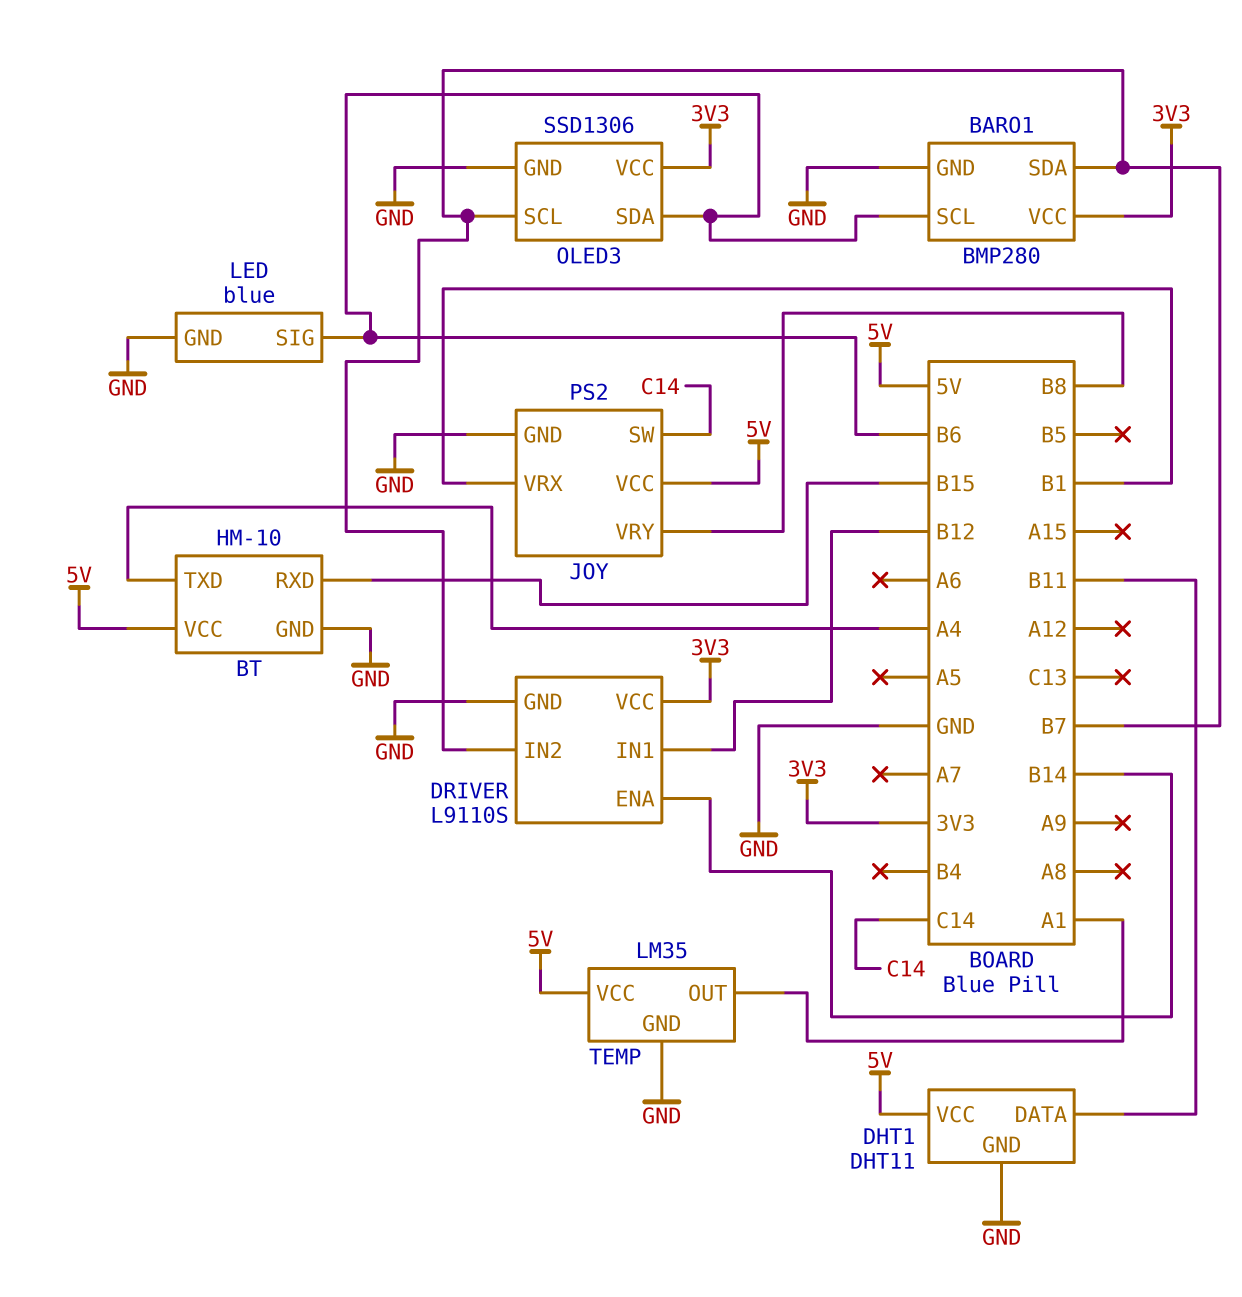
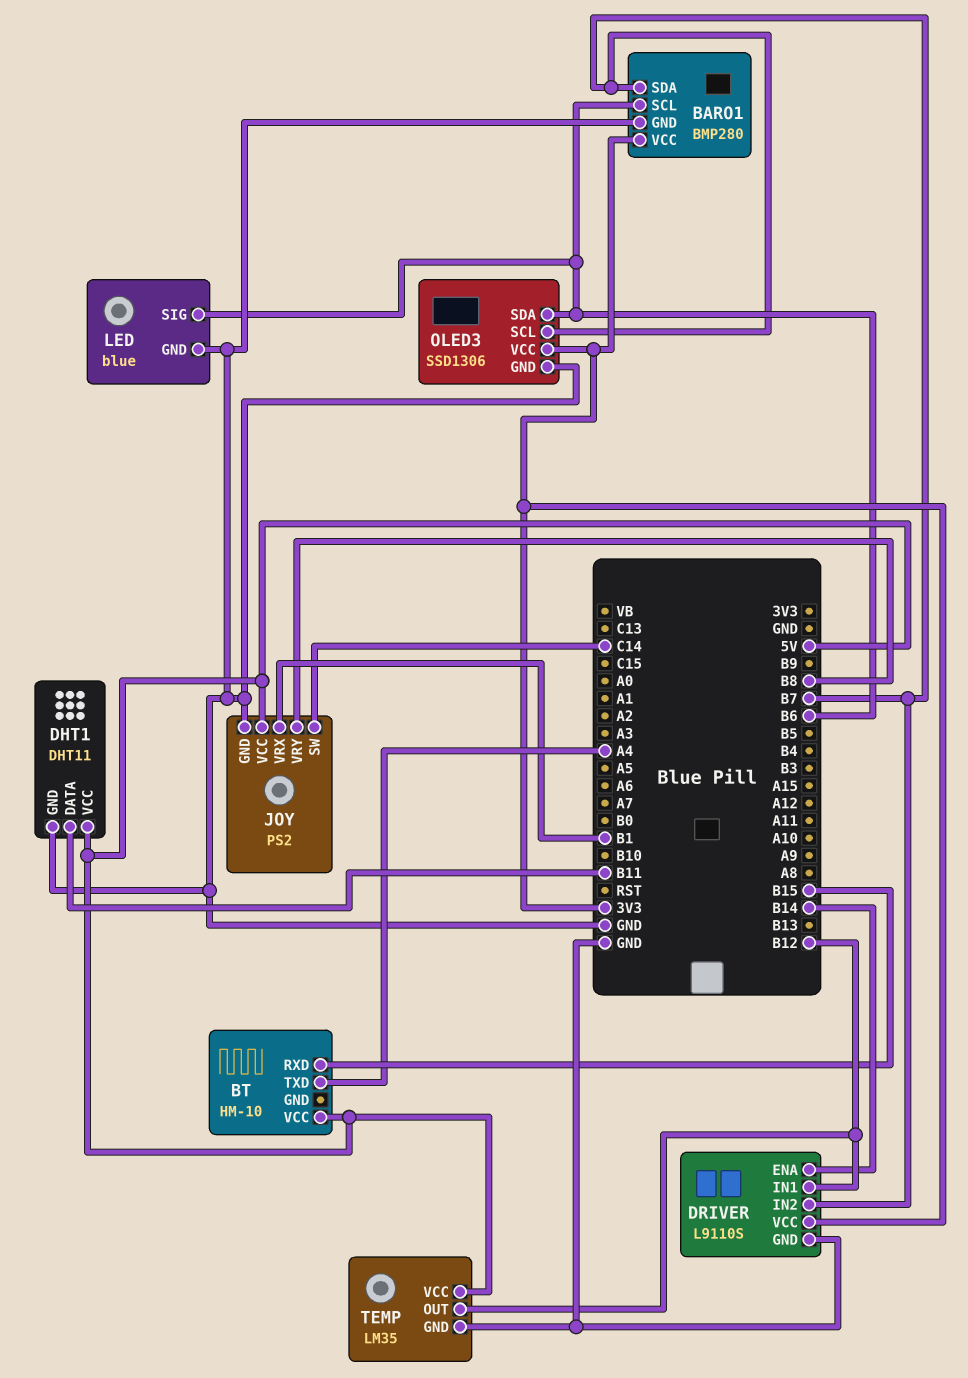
BT pin GND: GND -> none
TEMP pin OUT: A1 -> B12

